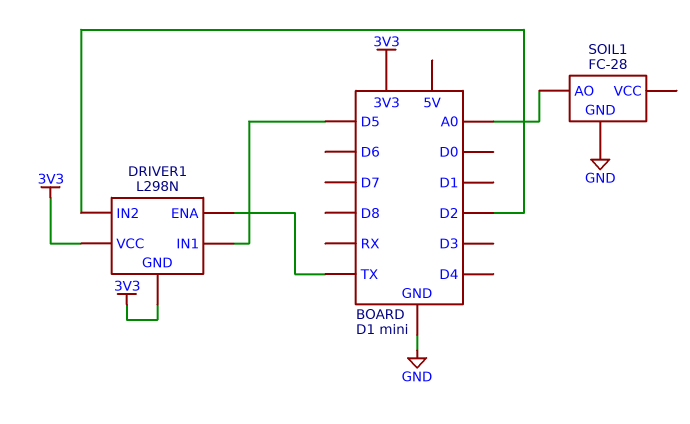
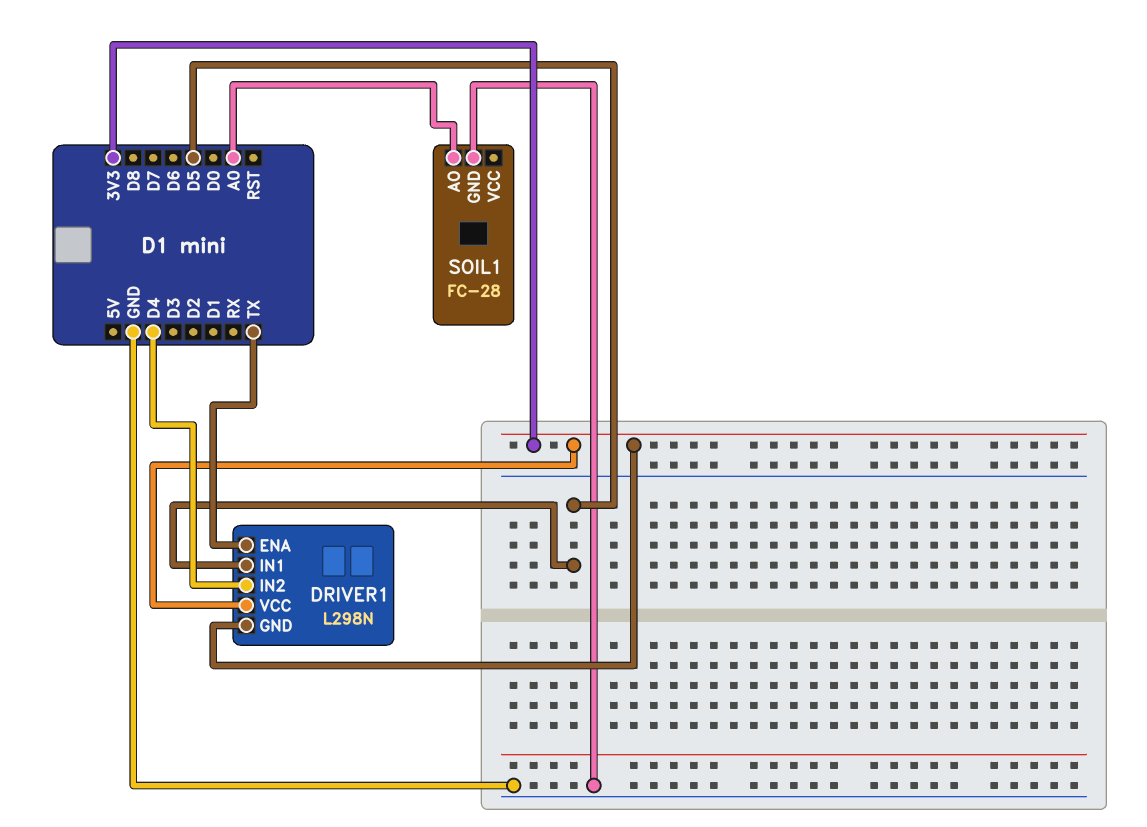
DRIVER1 pin IN2: D2 -> D4

